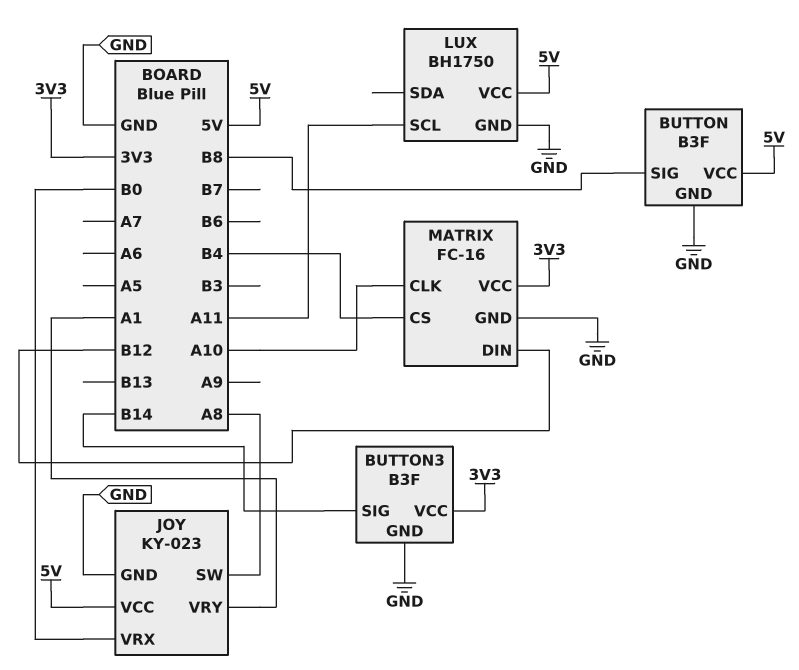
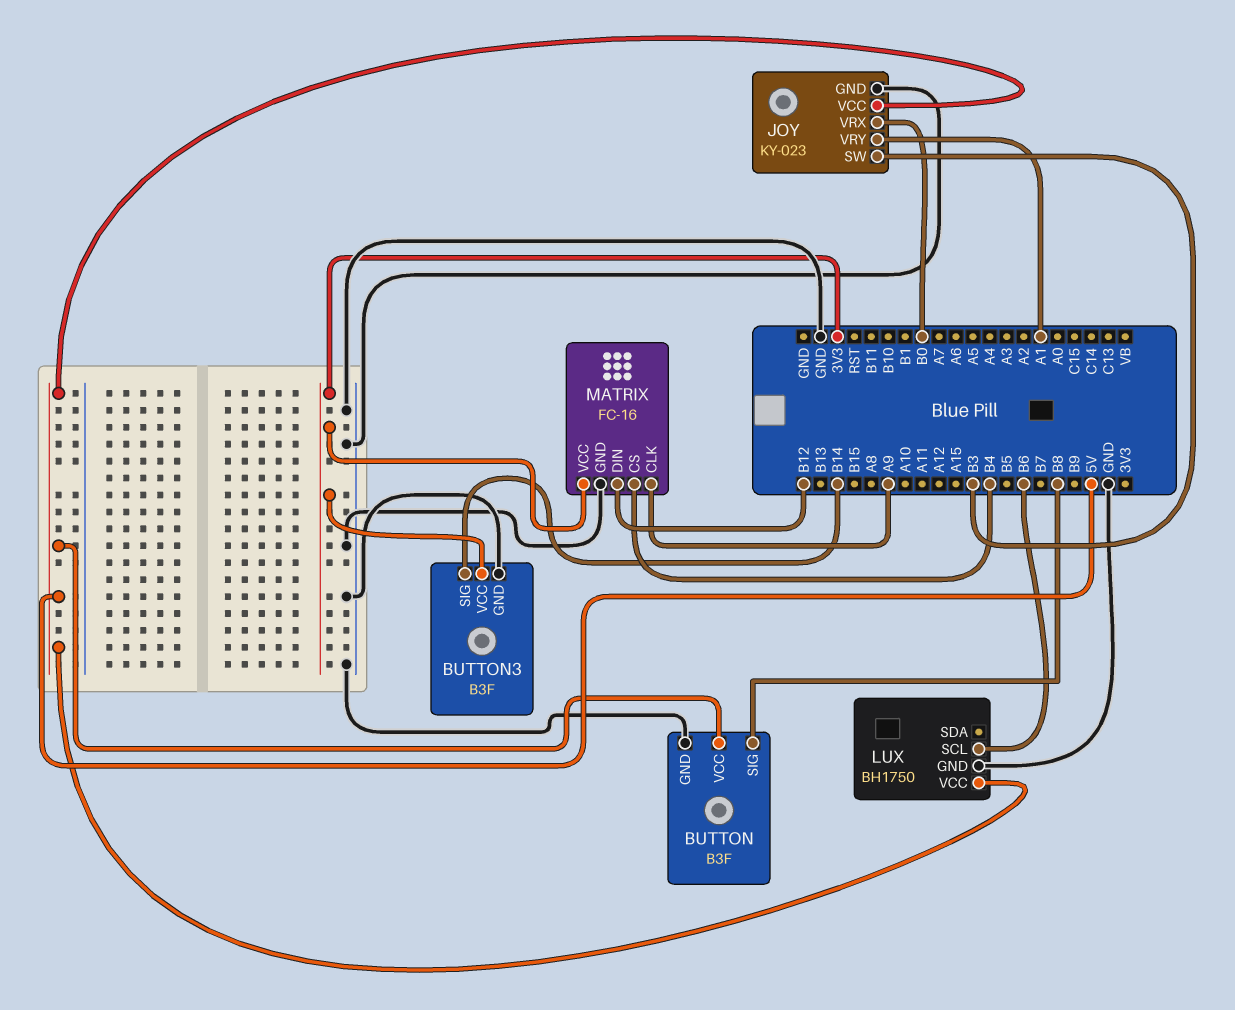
JOY pin SW: A8 -> B3
LUX pin SCL: A11 -> B6
MATRIX pin CLK: A10 -> A9

